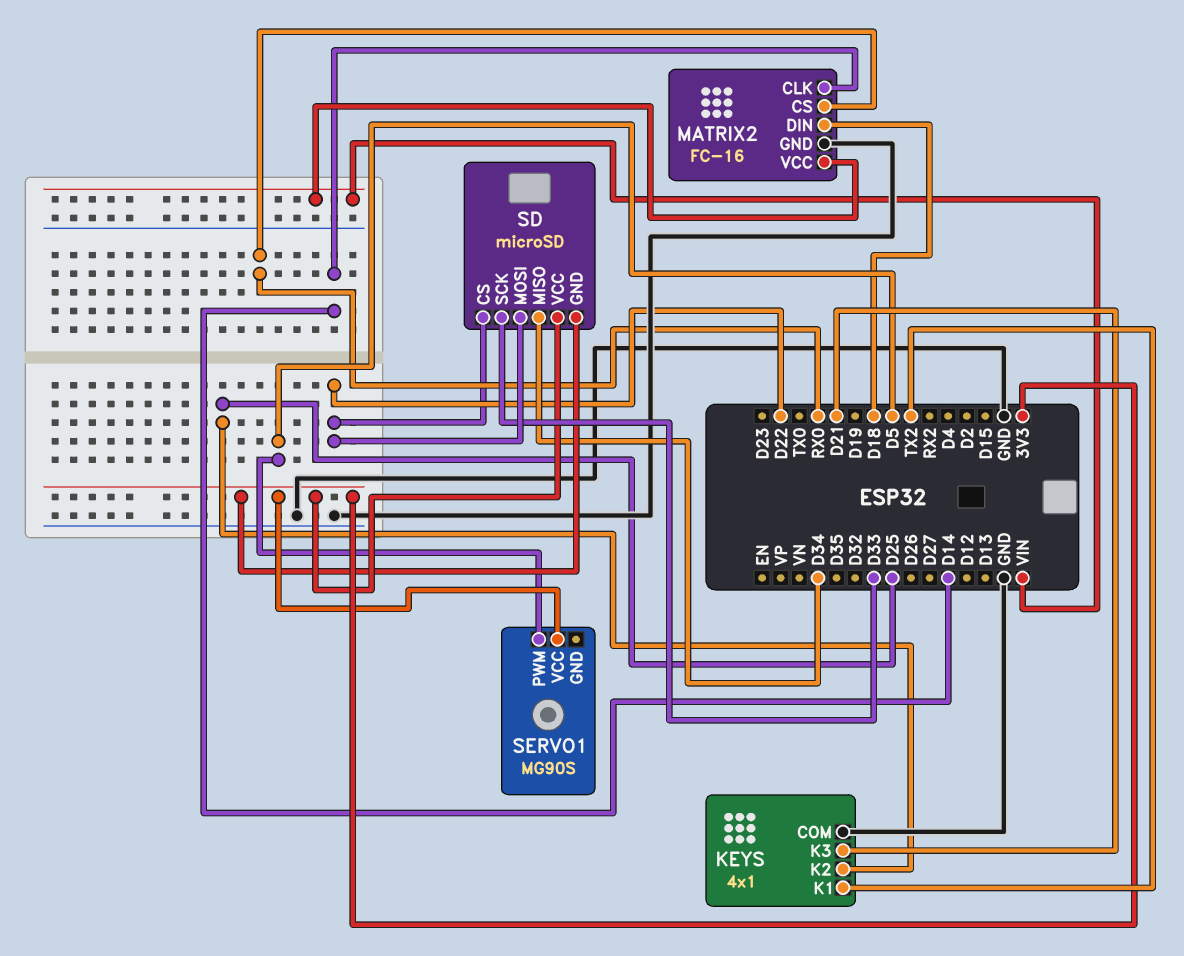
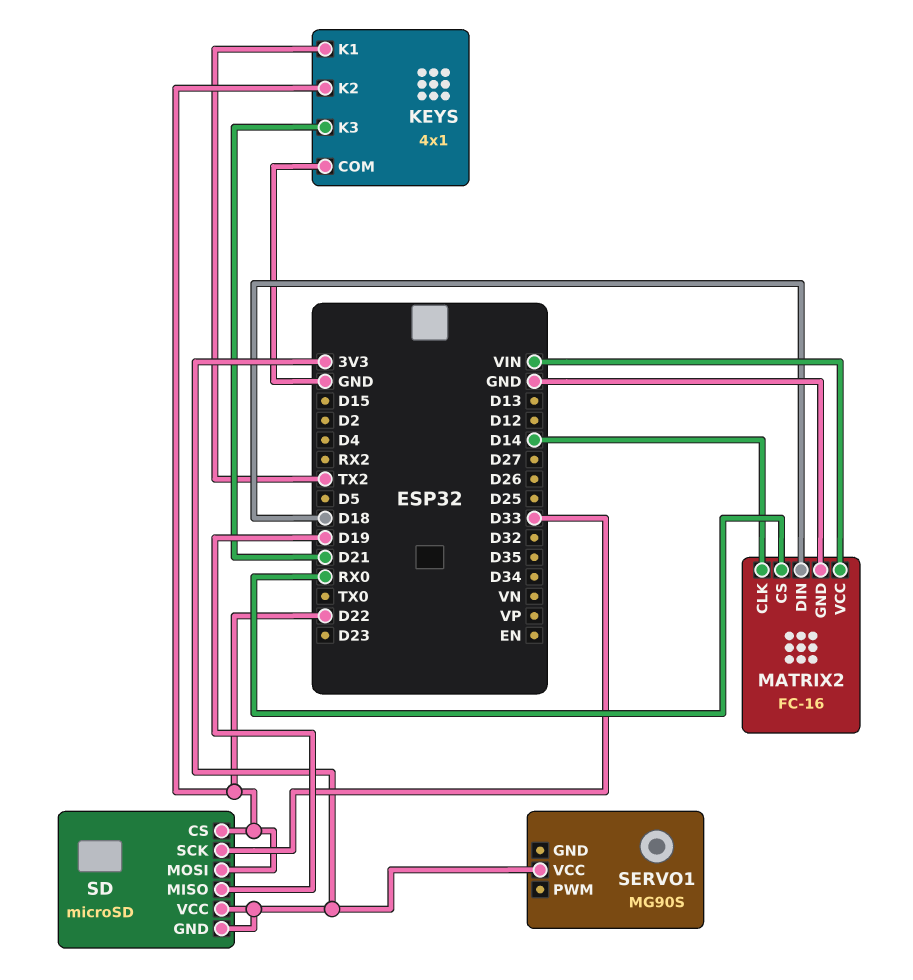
KEYS pin K2: D25 -> D22
SD pin MISO: D34 -> D19
SERVO1 pin PWM: D5 -> none

